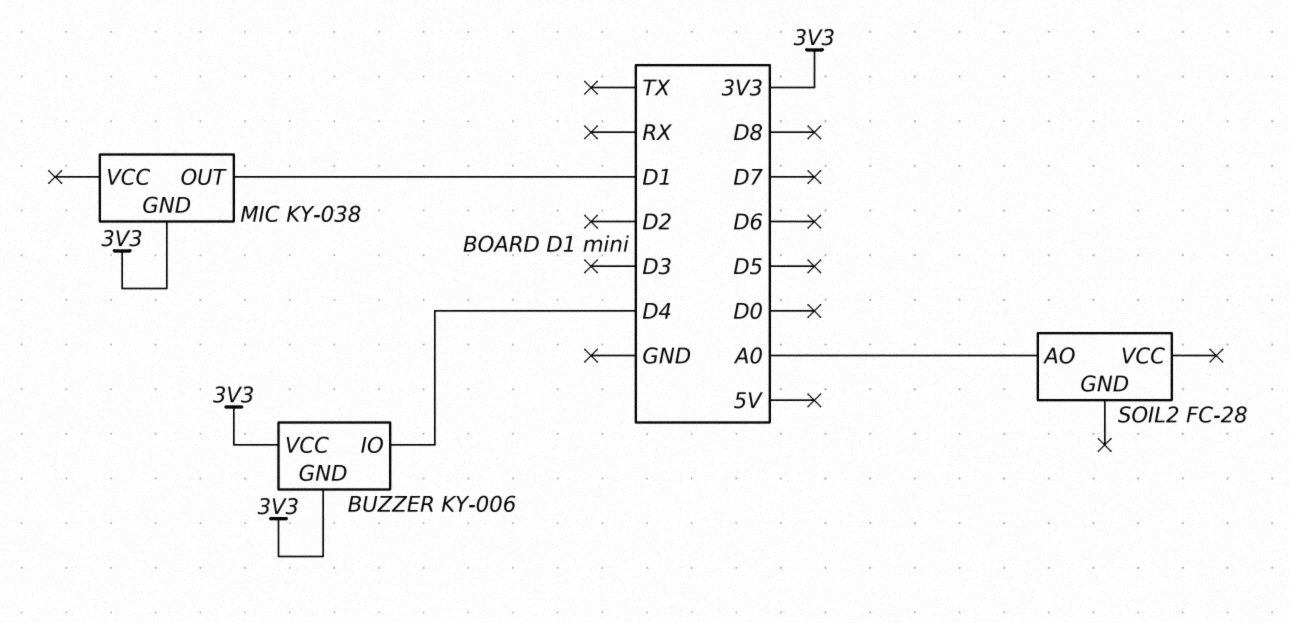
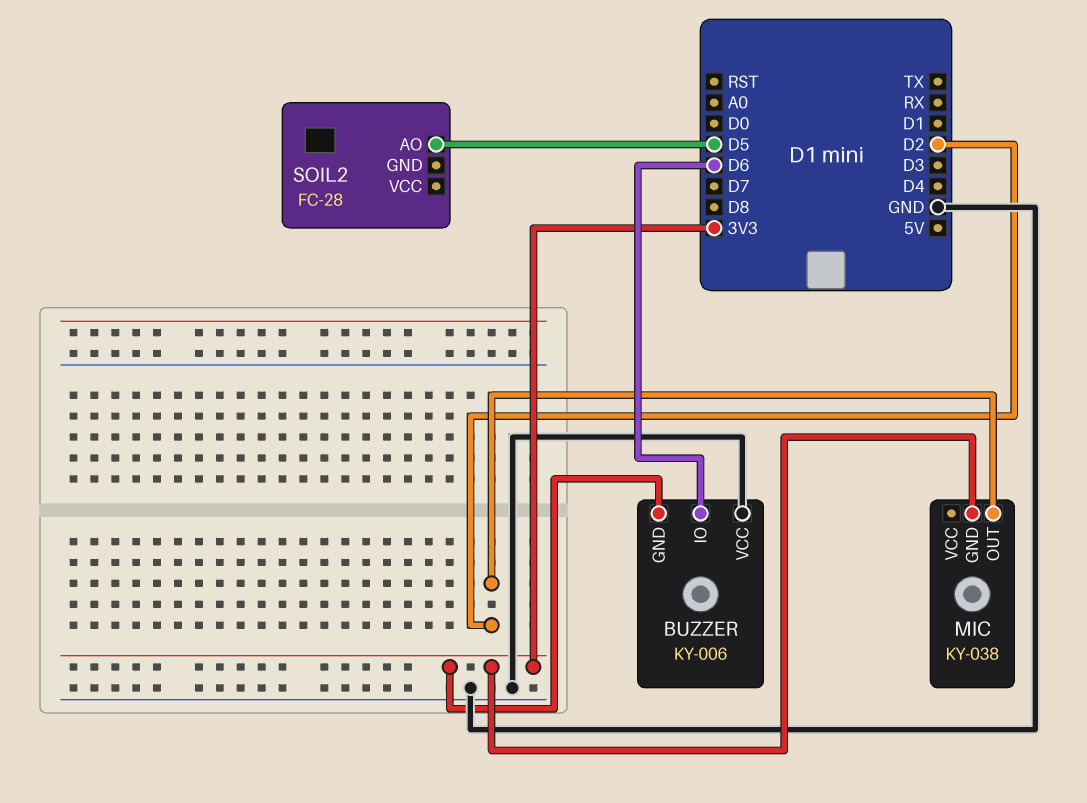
BUZZER pin IO: D4 -> D6
BUZZER pin VCC: 3V3 -> GND
MIC pin OUT: D1 -> D2
SOIL2 pin AO: A0 -> D5

